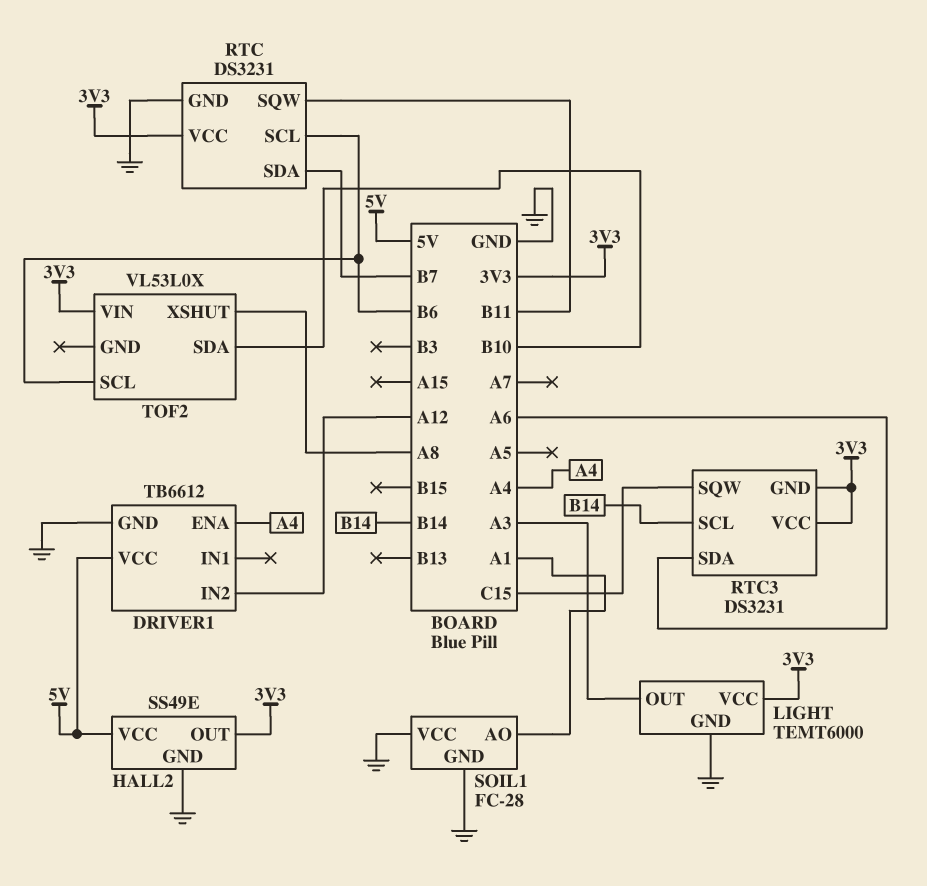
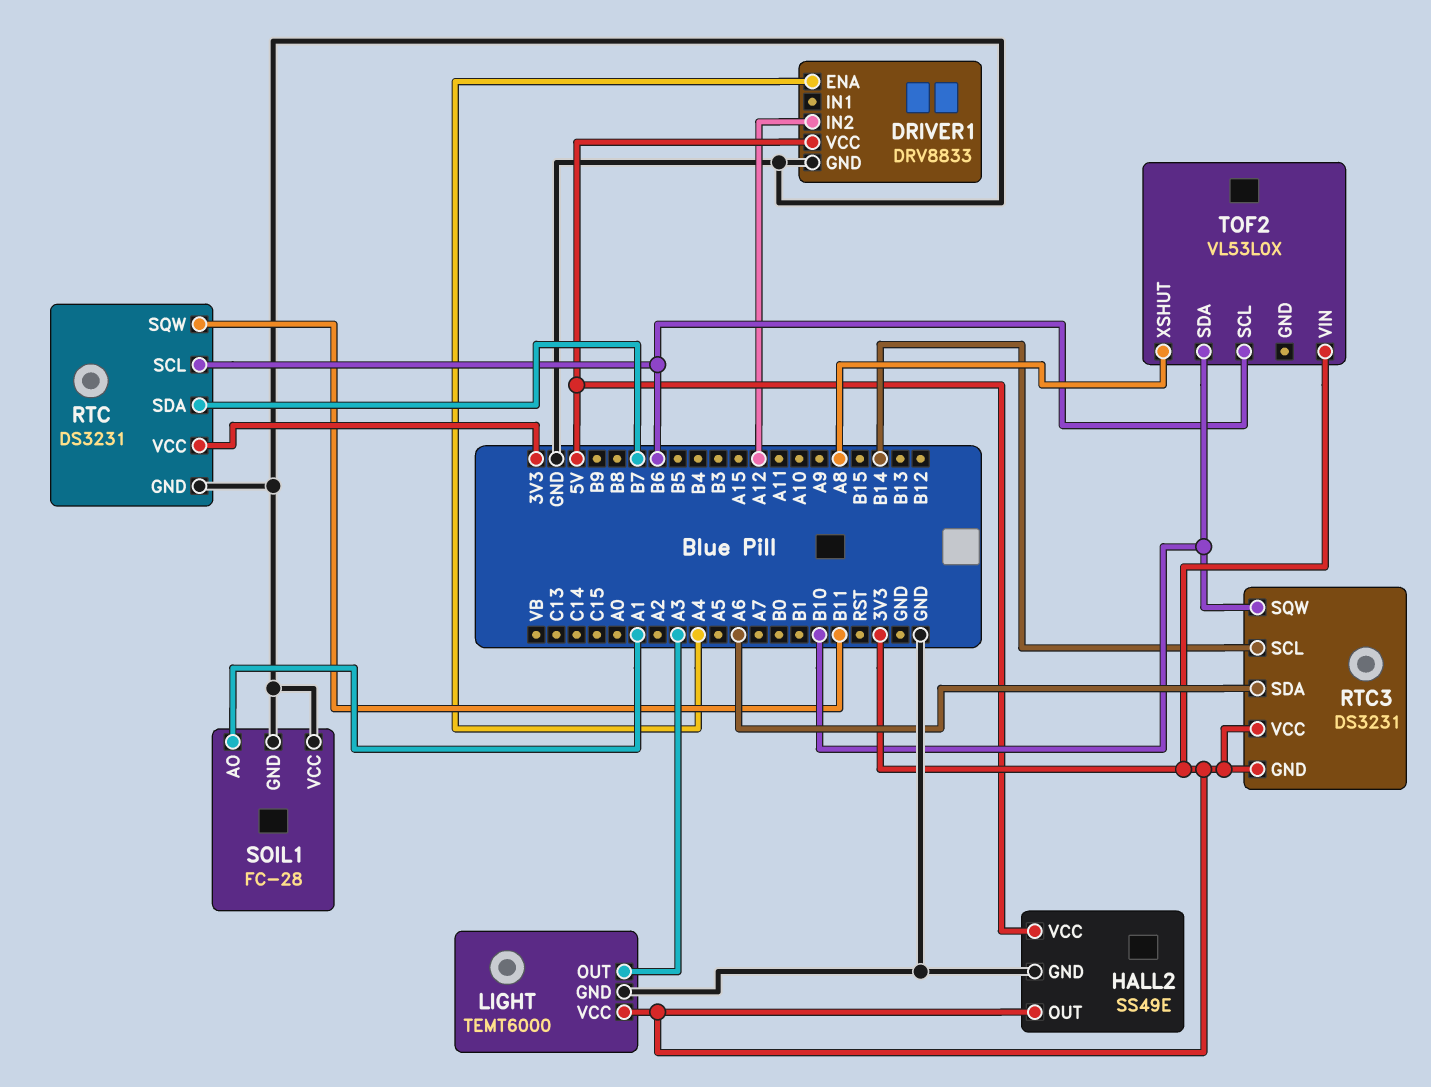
DRIVER1: TB6612 -> DRV8833
RTC3 pin SQW: C15 -> B10

